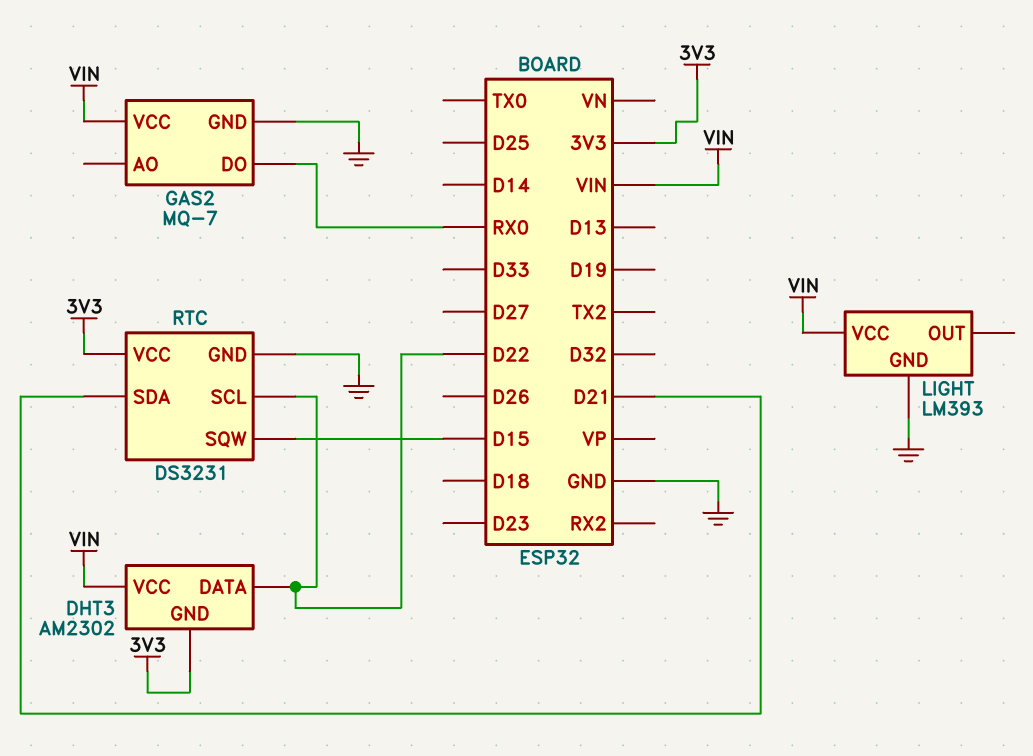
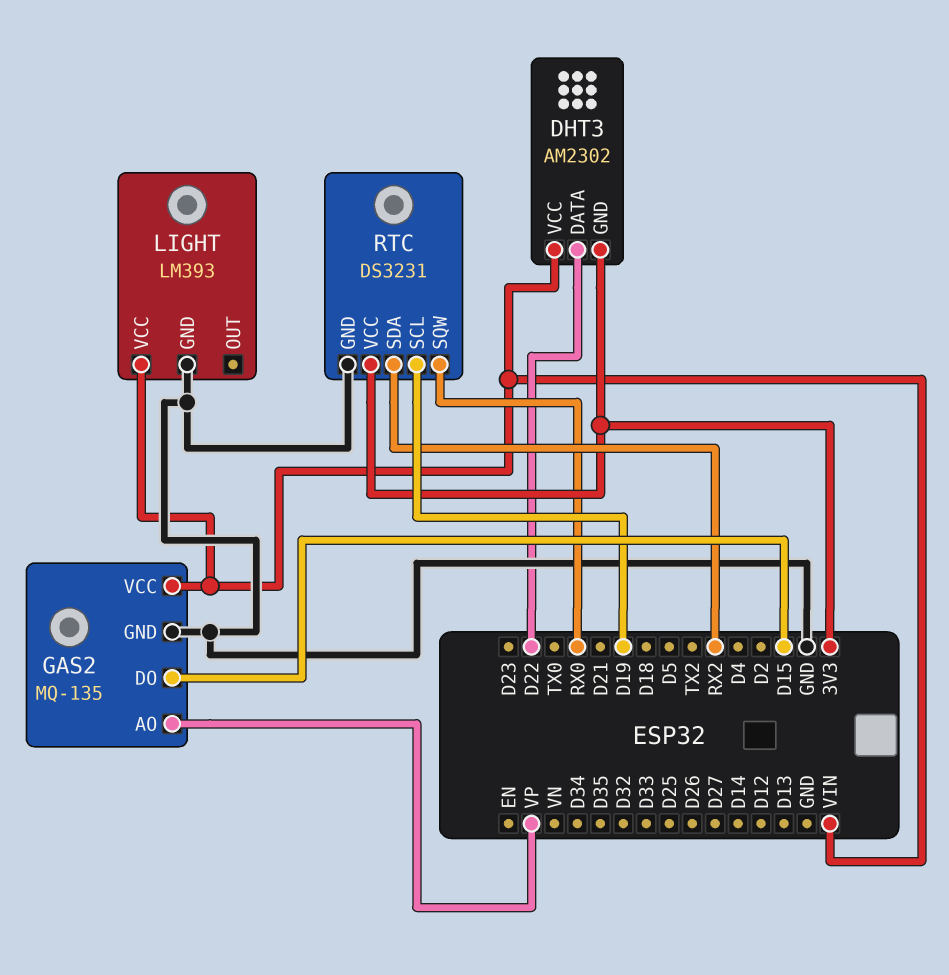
GAS2: MQ-7 -> MQ-135
GAS2 pin AO: none -> VP
GAS2 pin DO: RX0 -> D15
RTC pin SCL: D22 -> D19
RTC pin SDA: D21 -> RX2
RTC pin SQW: D15 -> RX0

